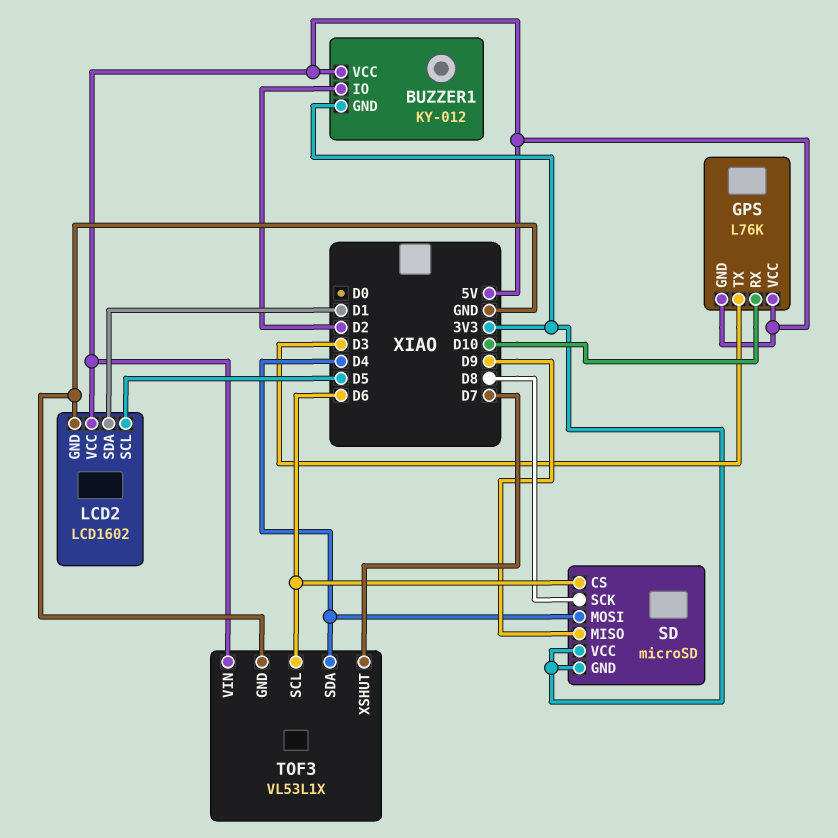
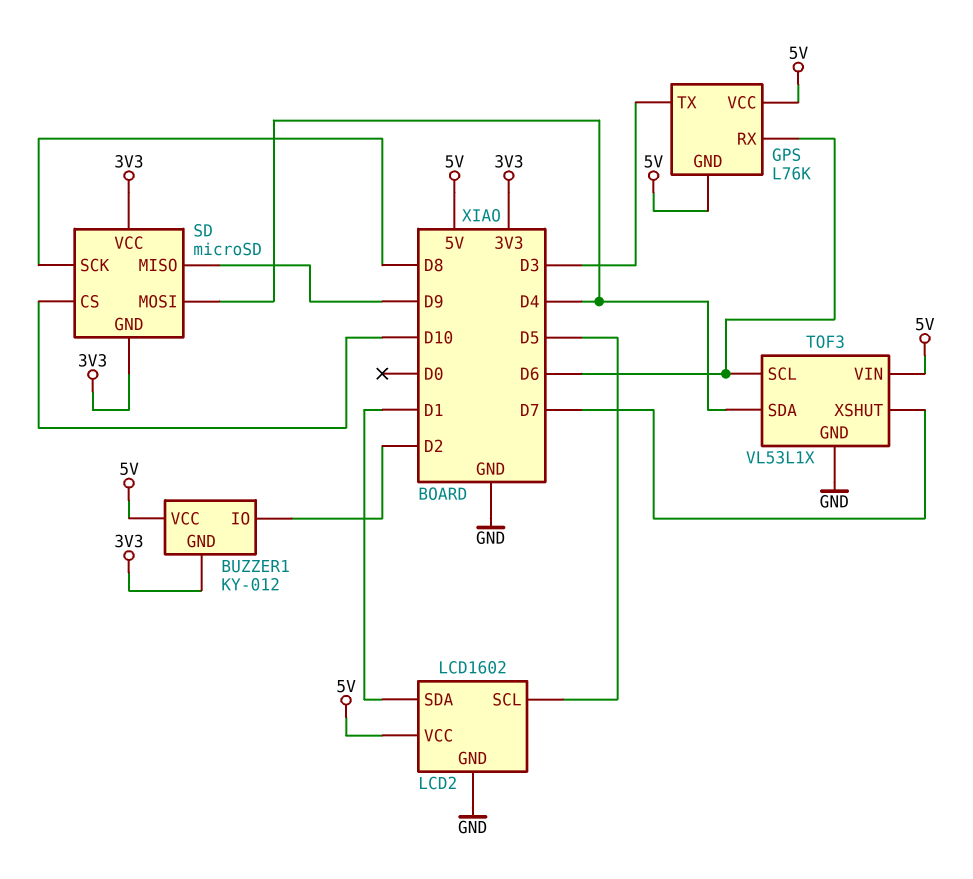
GPS pin RX: D10 -> D6
SD pin CS: D6 -> D10

